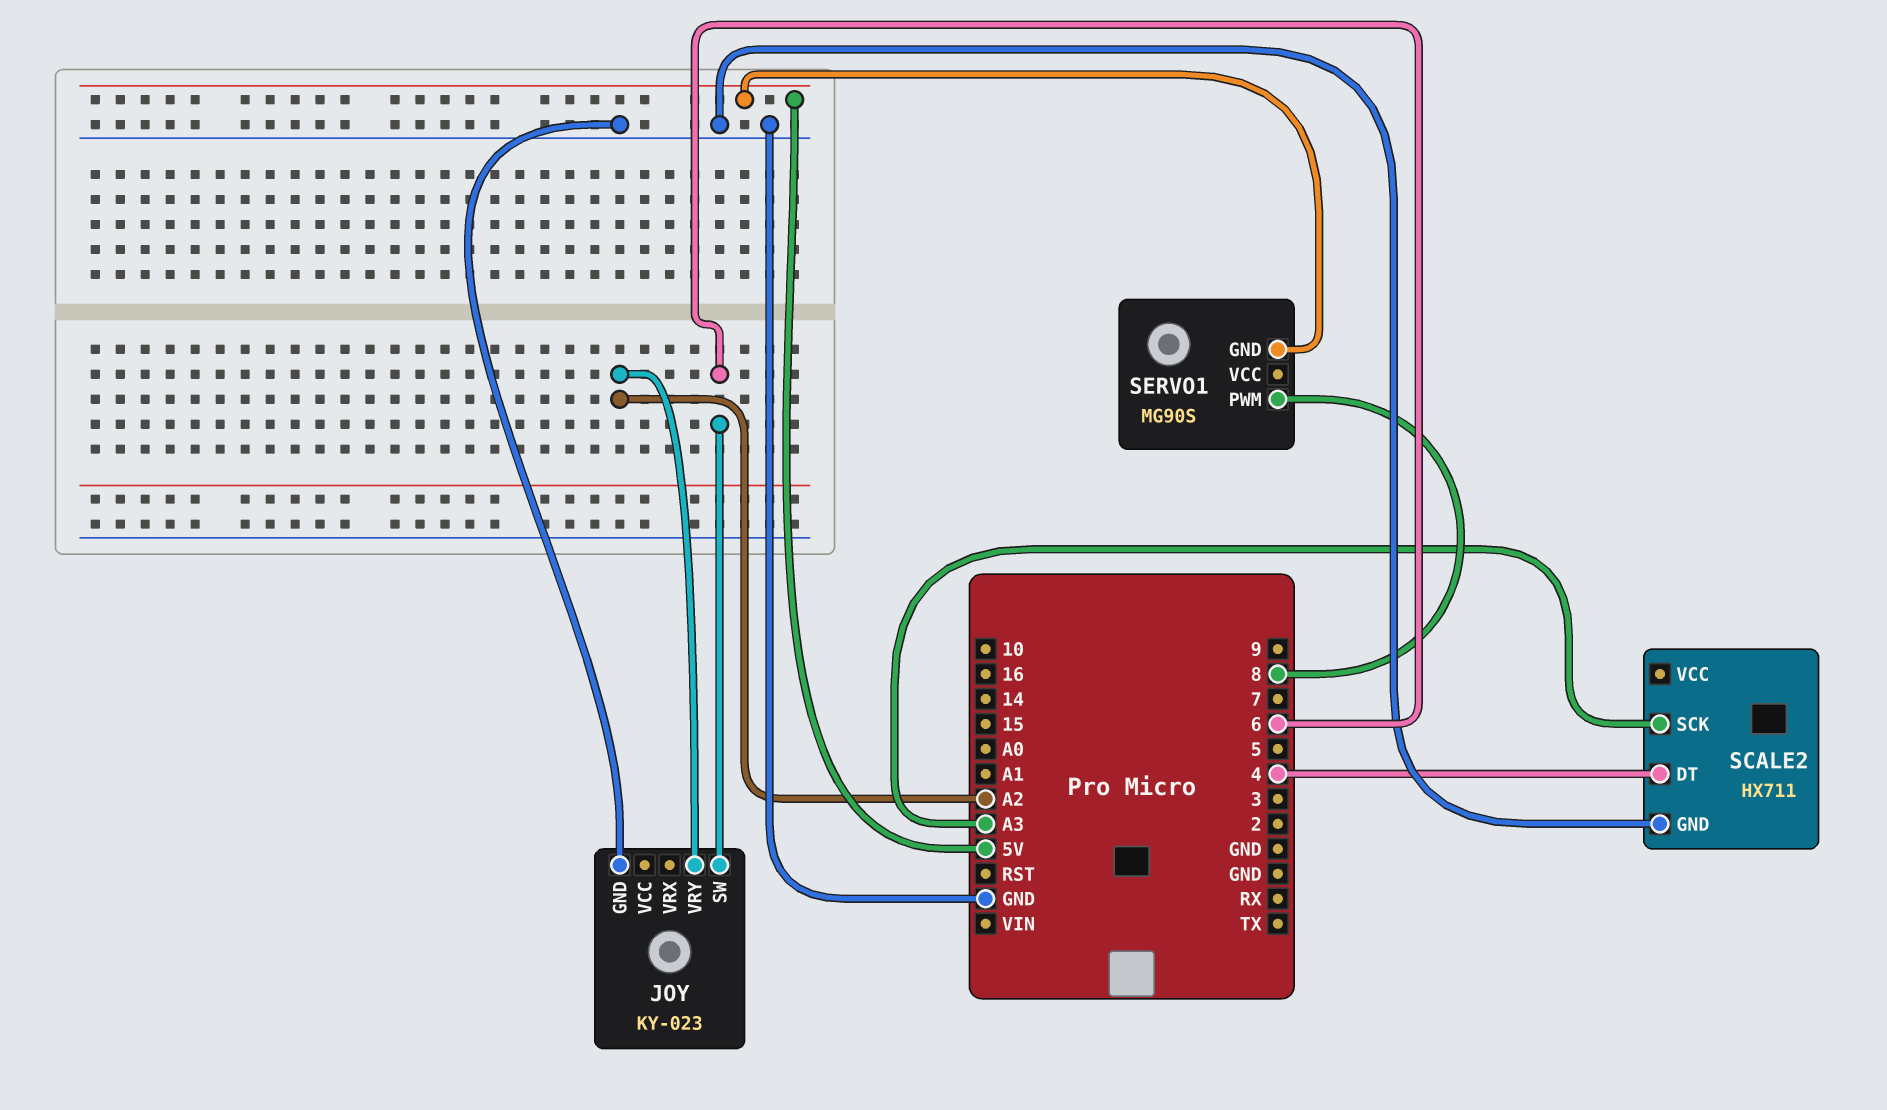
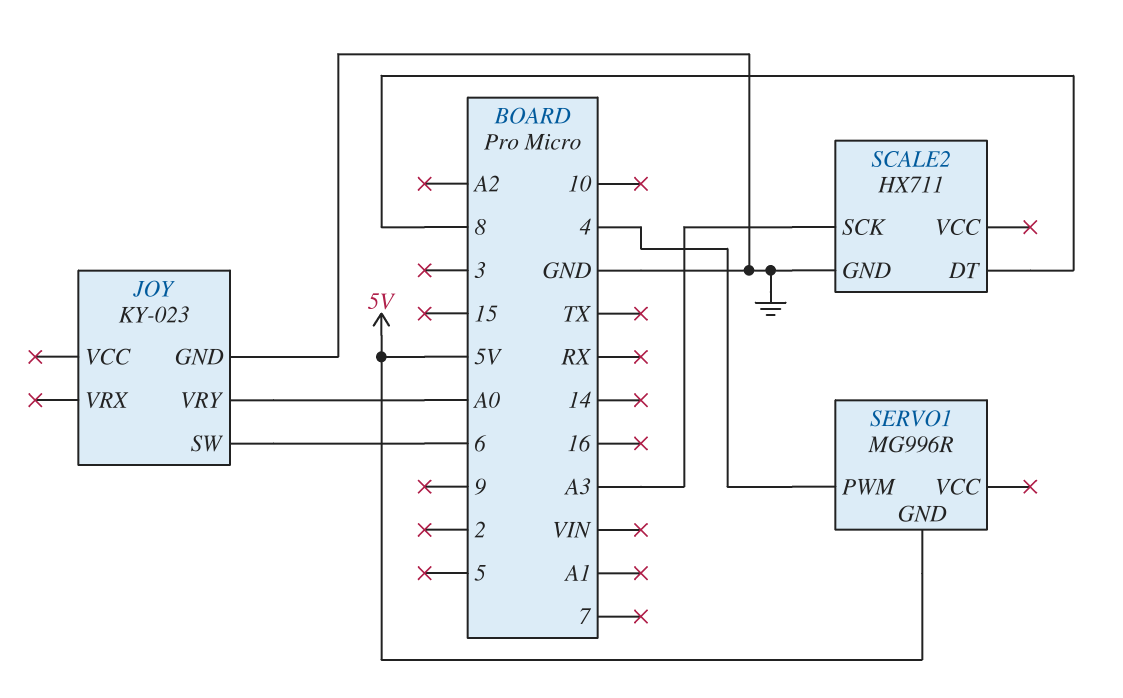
JOY pin VRY: A2 -> A0
SCALE2 pin DT: 4 -> 8
SERVO1: MG90S -> MG996R
SERVO1 pin PWM: 8 -> 4

